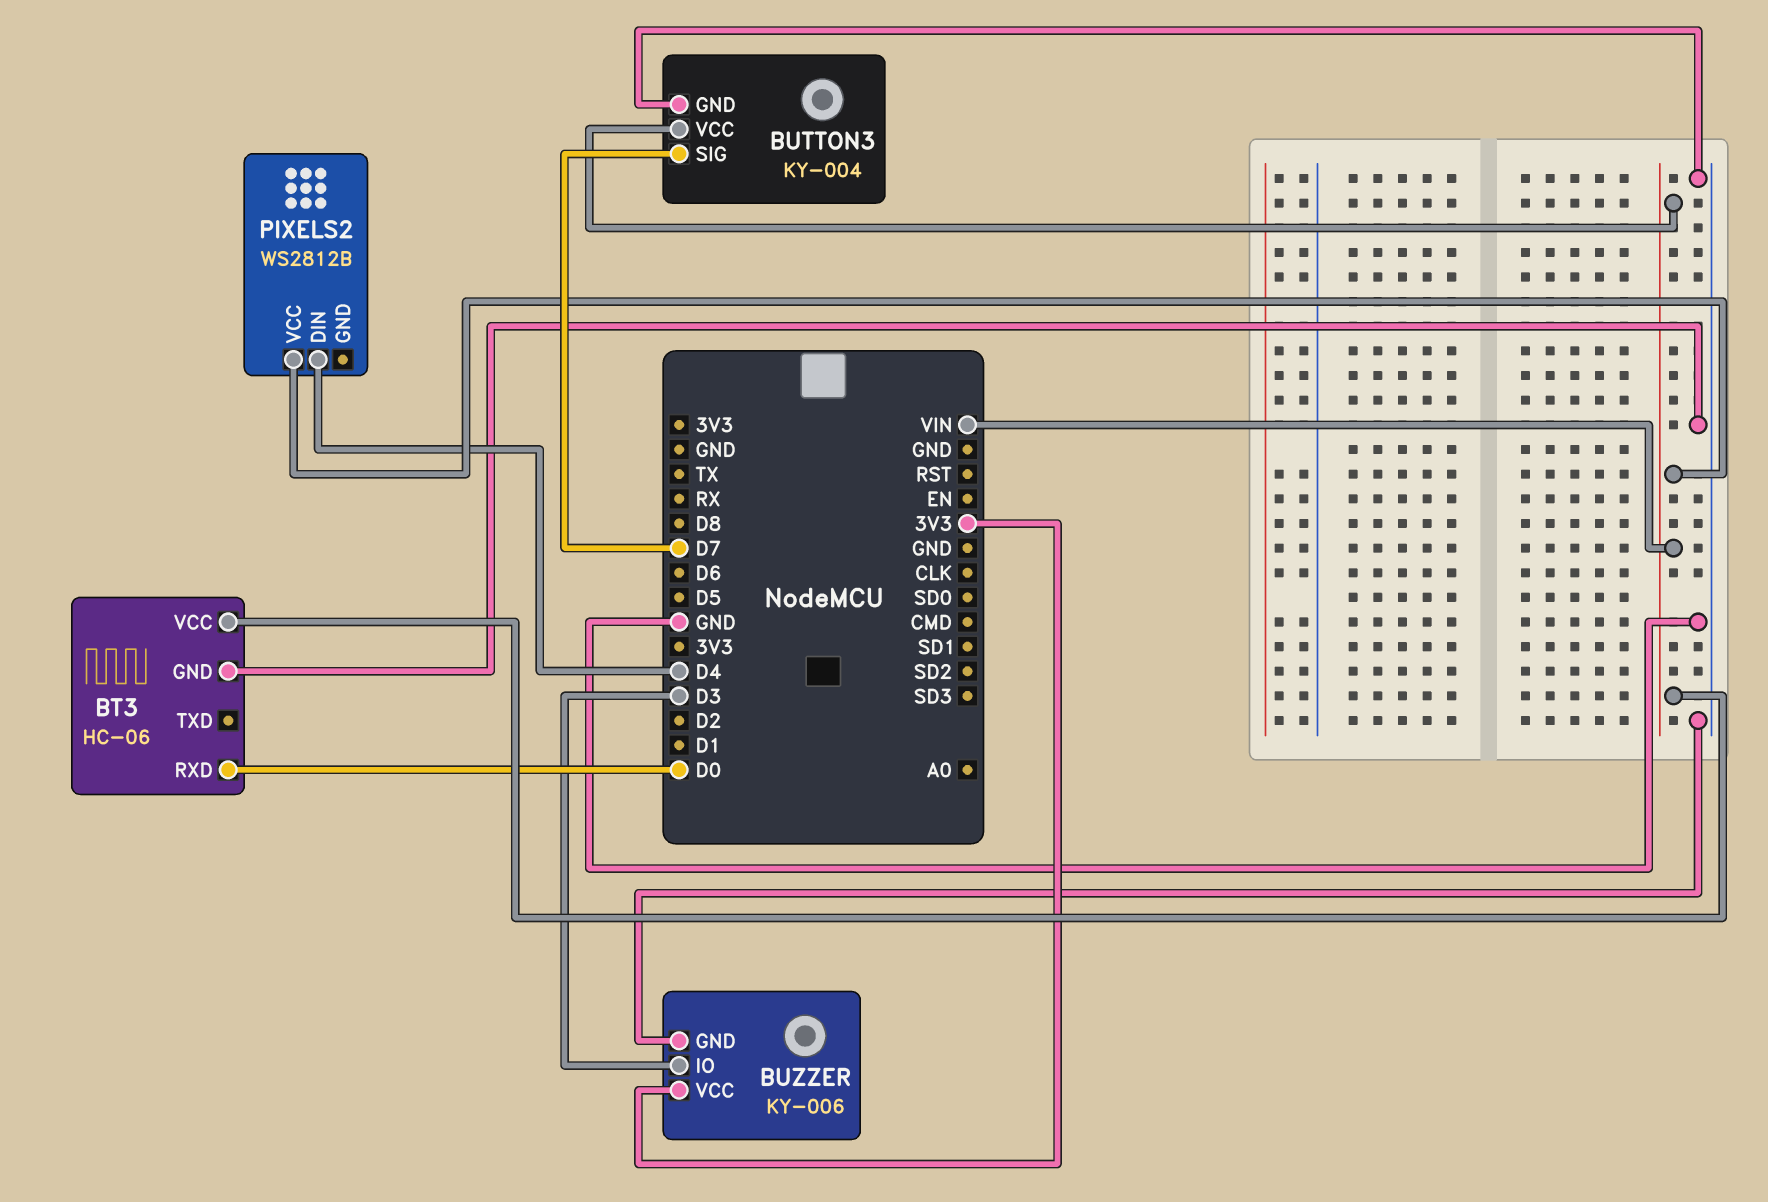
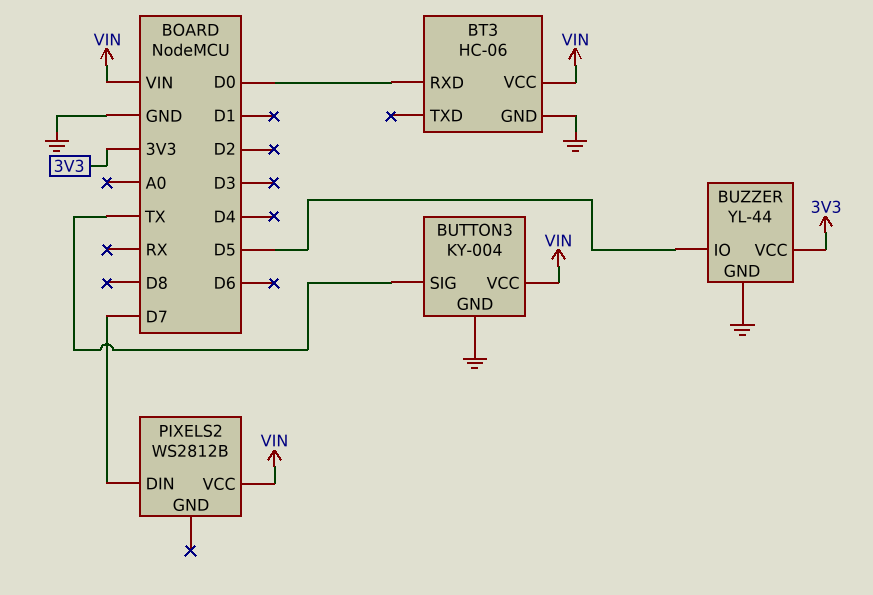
BUTTON3 pin SIG: D7 -> TX
BUZZER: KY-006 -> YL-44
BUZZER pin IO: D3 -> D5
PIXELS2 pin DIN: D4 -> D7

